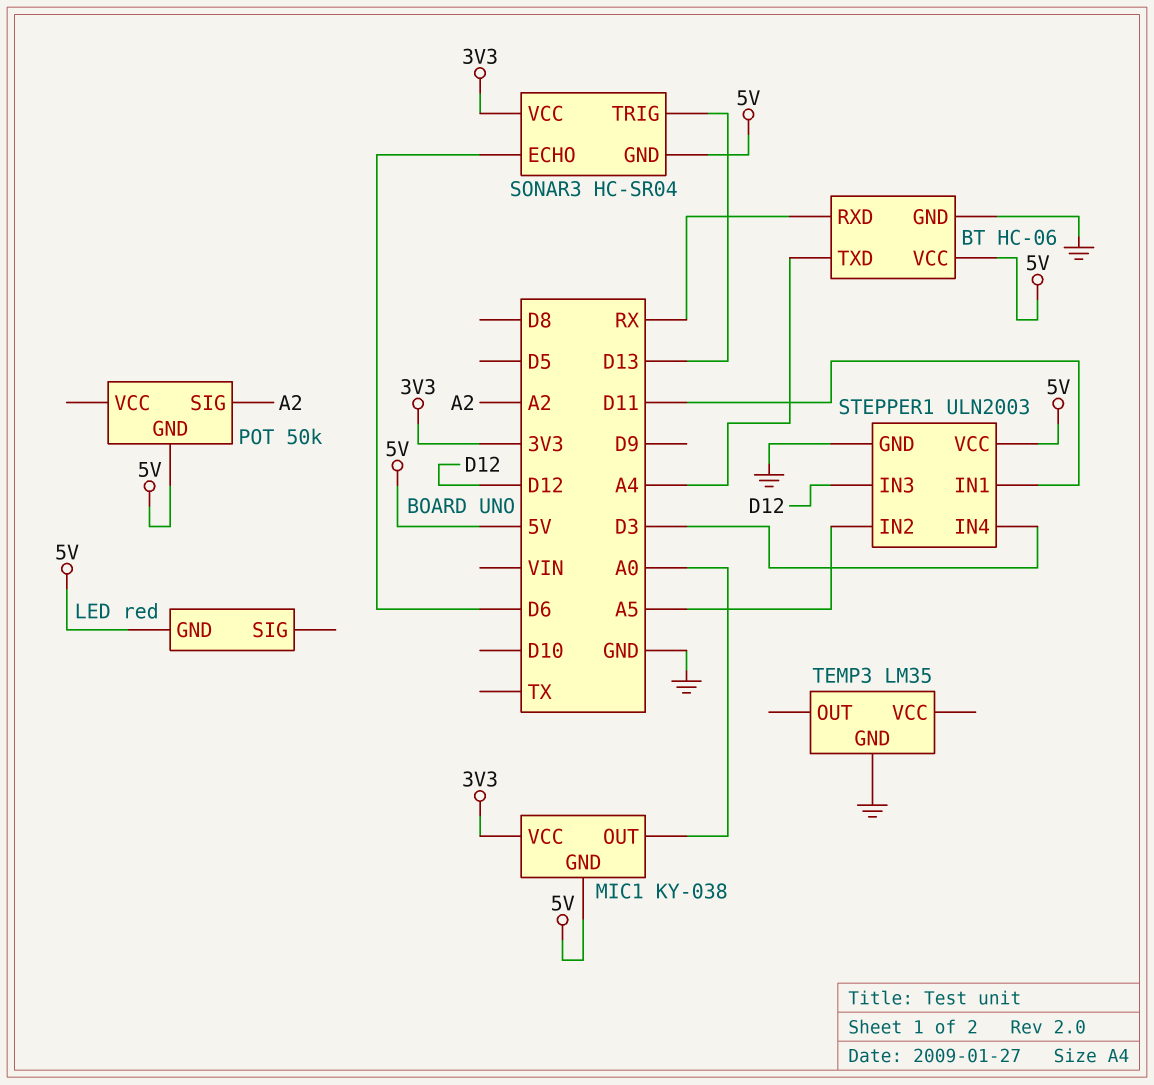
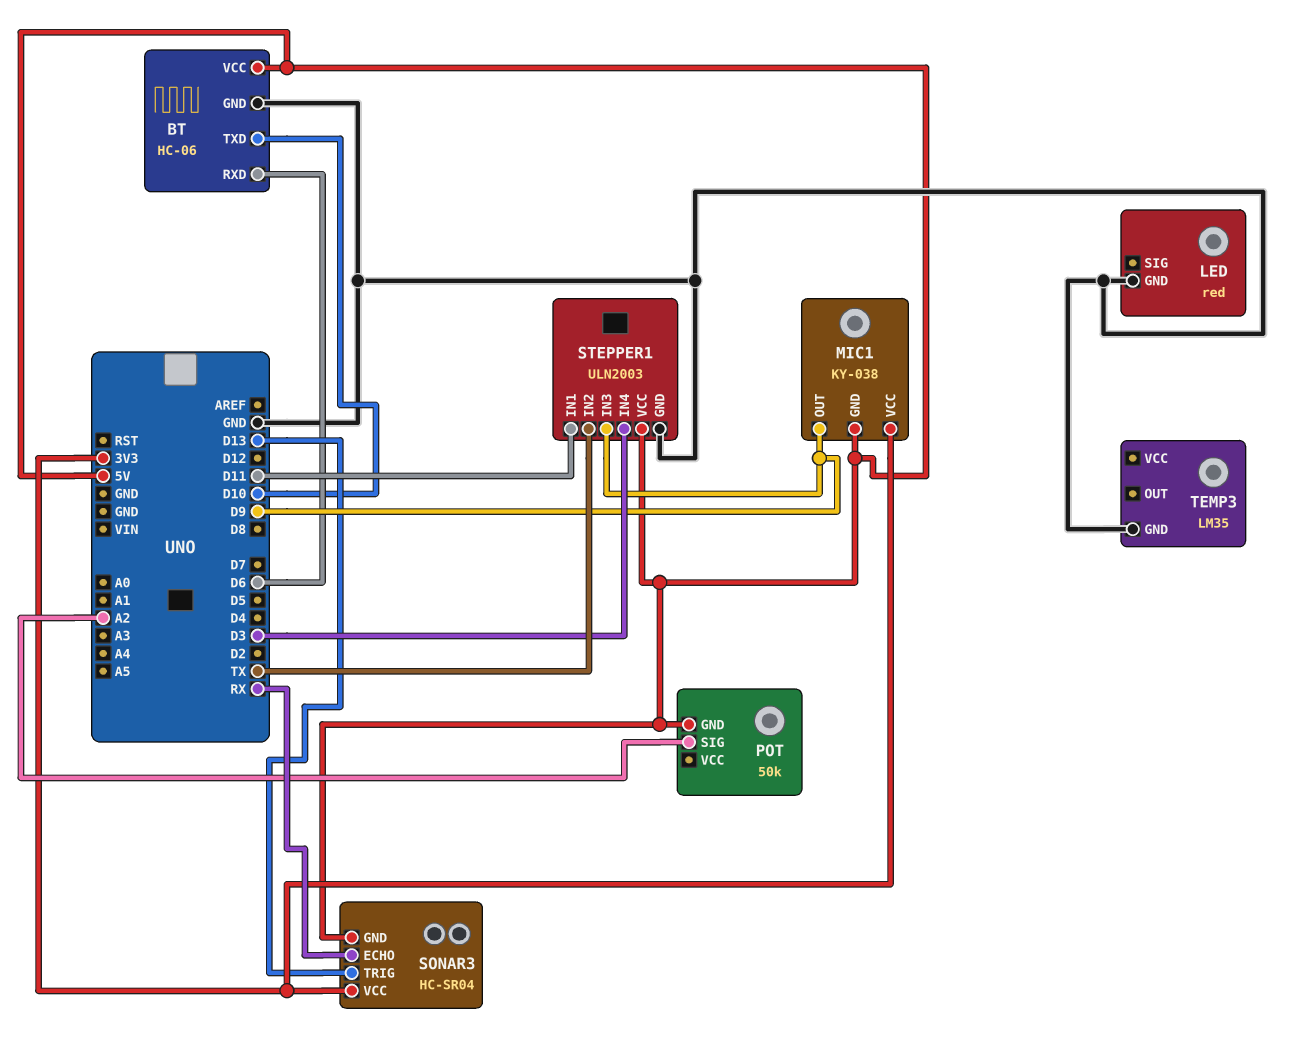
BT pin RXD: RX -> D6
BT pin TXD: A4 -> D10
LED pin GND: 5V -> GND
MIC1 pin OUT: A0 -> D9
SONAR3 pin ECHO: D6 -> RX
STEPPER1 pin IN2: A5 -> TX
STEPPER1 pin IN3: D12 -> D9

